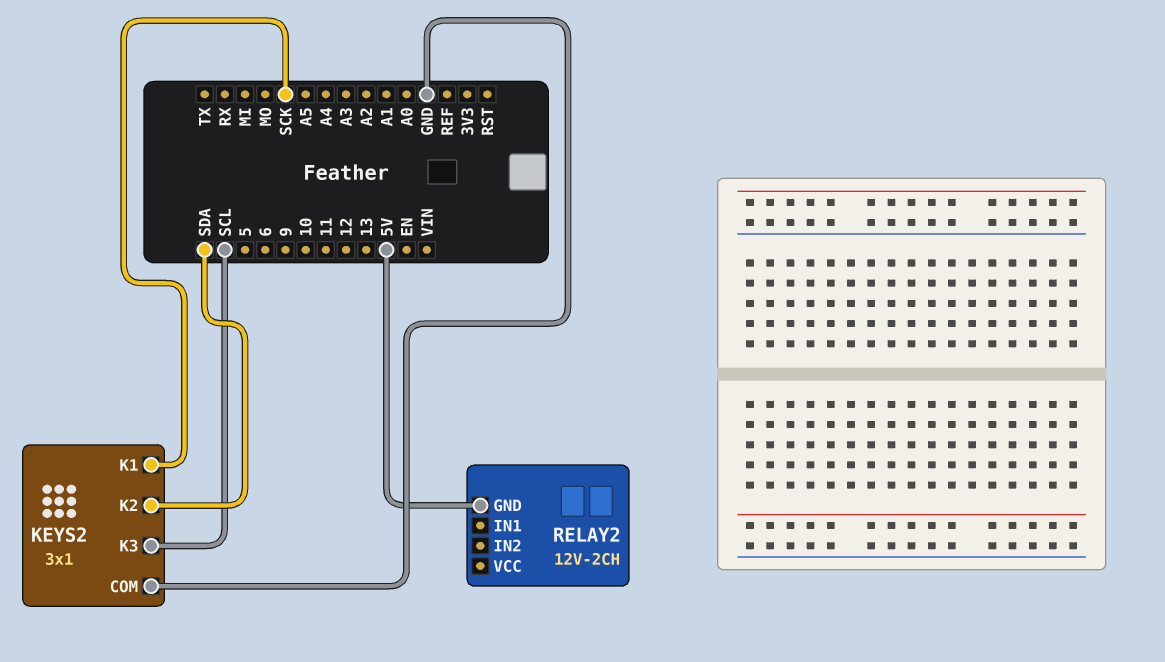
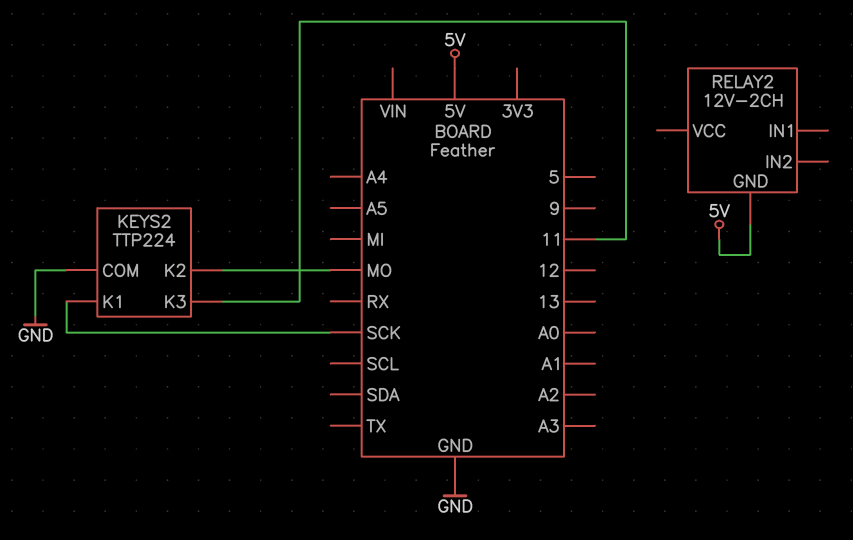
KEYS2: 3x1 -> TTP224
KEYS2 pin K2: SDA -> MO
KEYS2 pin K3: SCL -> 11

